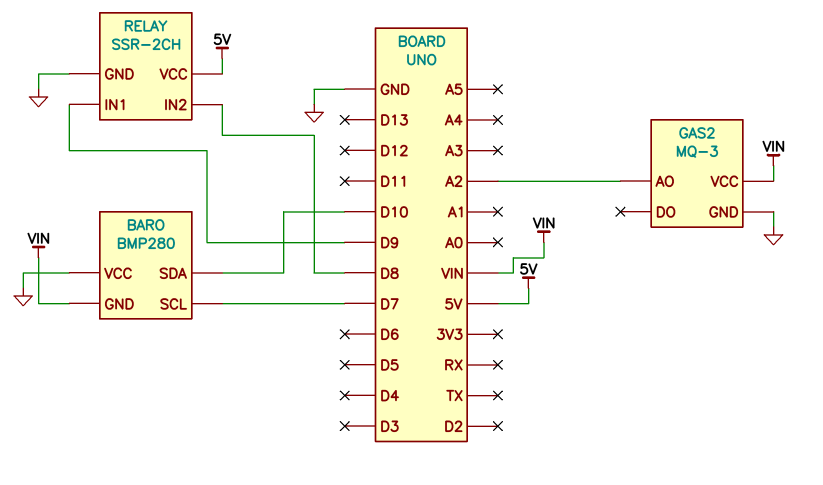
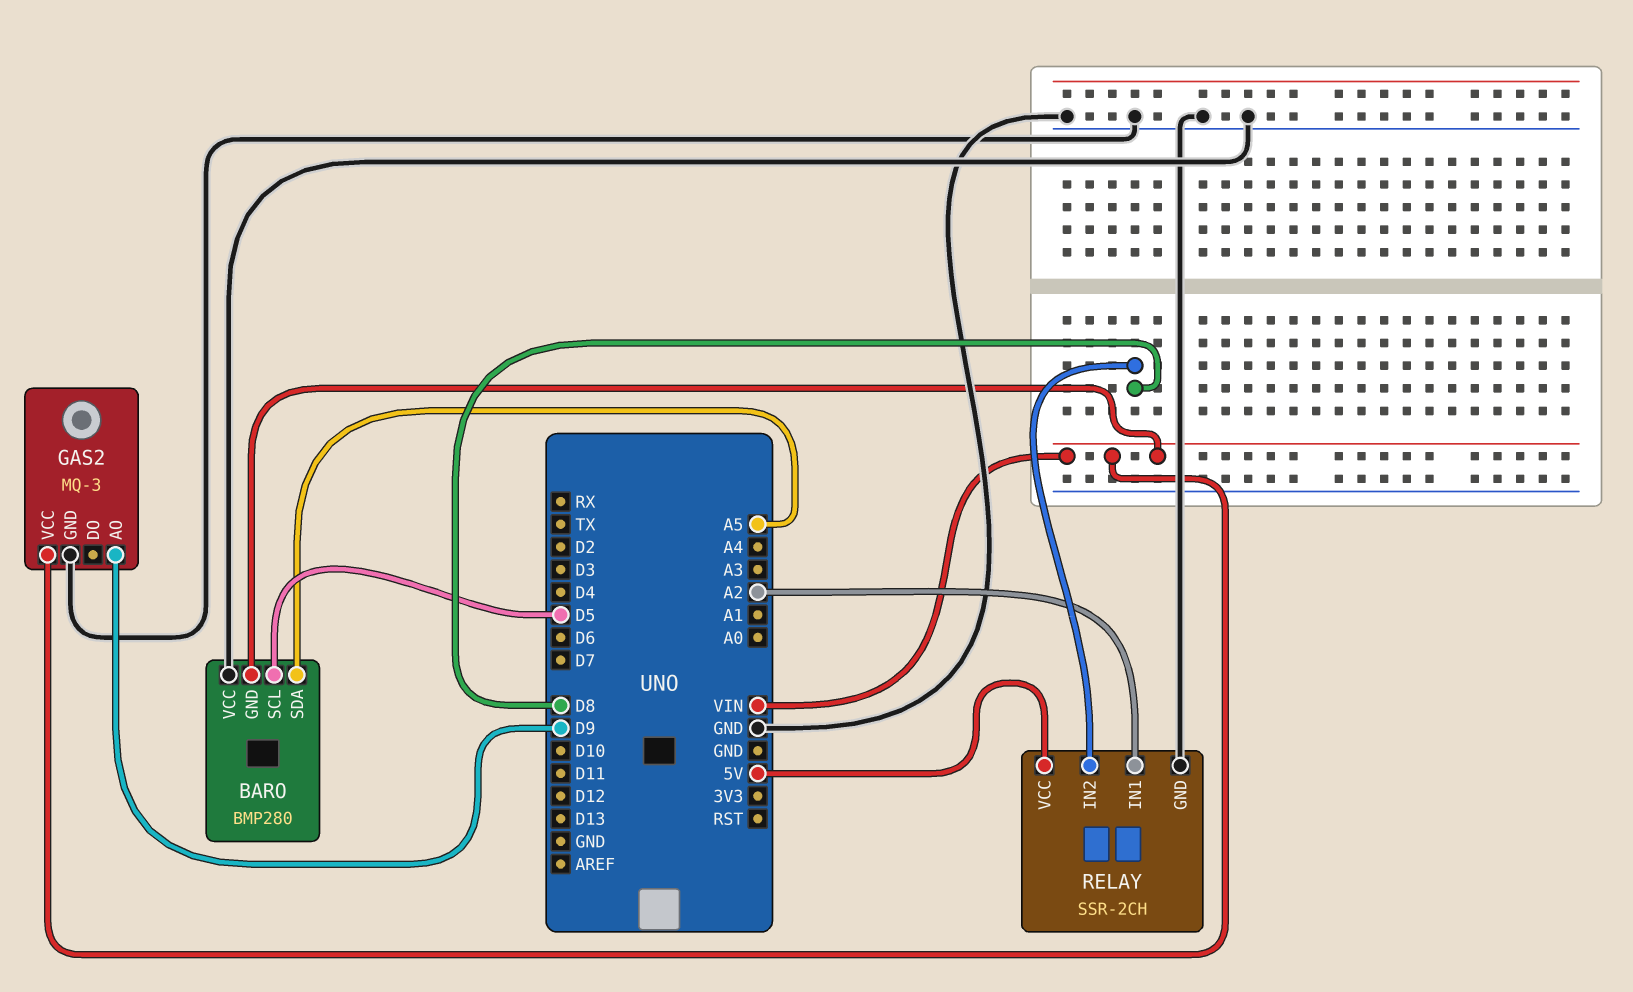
BARO pin SCL: D7 -> D5
BARO pin SDA: D10 -> A5
GAS2 pin AO: A2 -> D9
RELAY pin IN1: D9 -> A2

